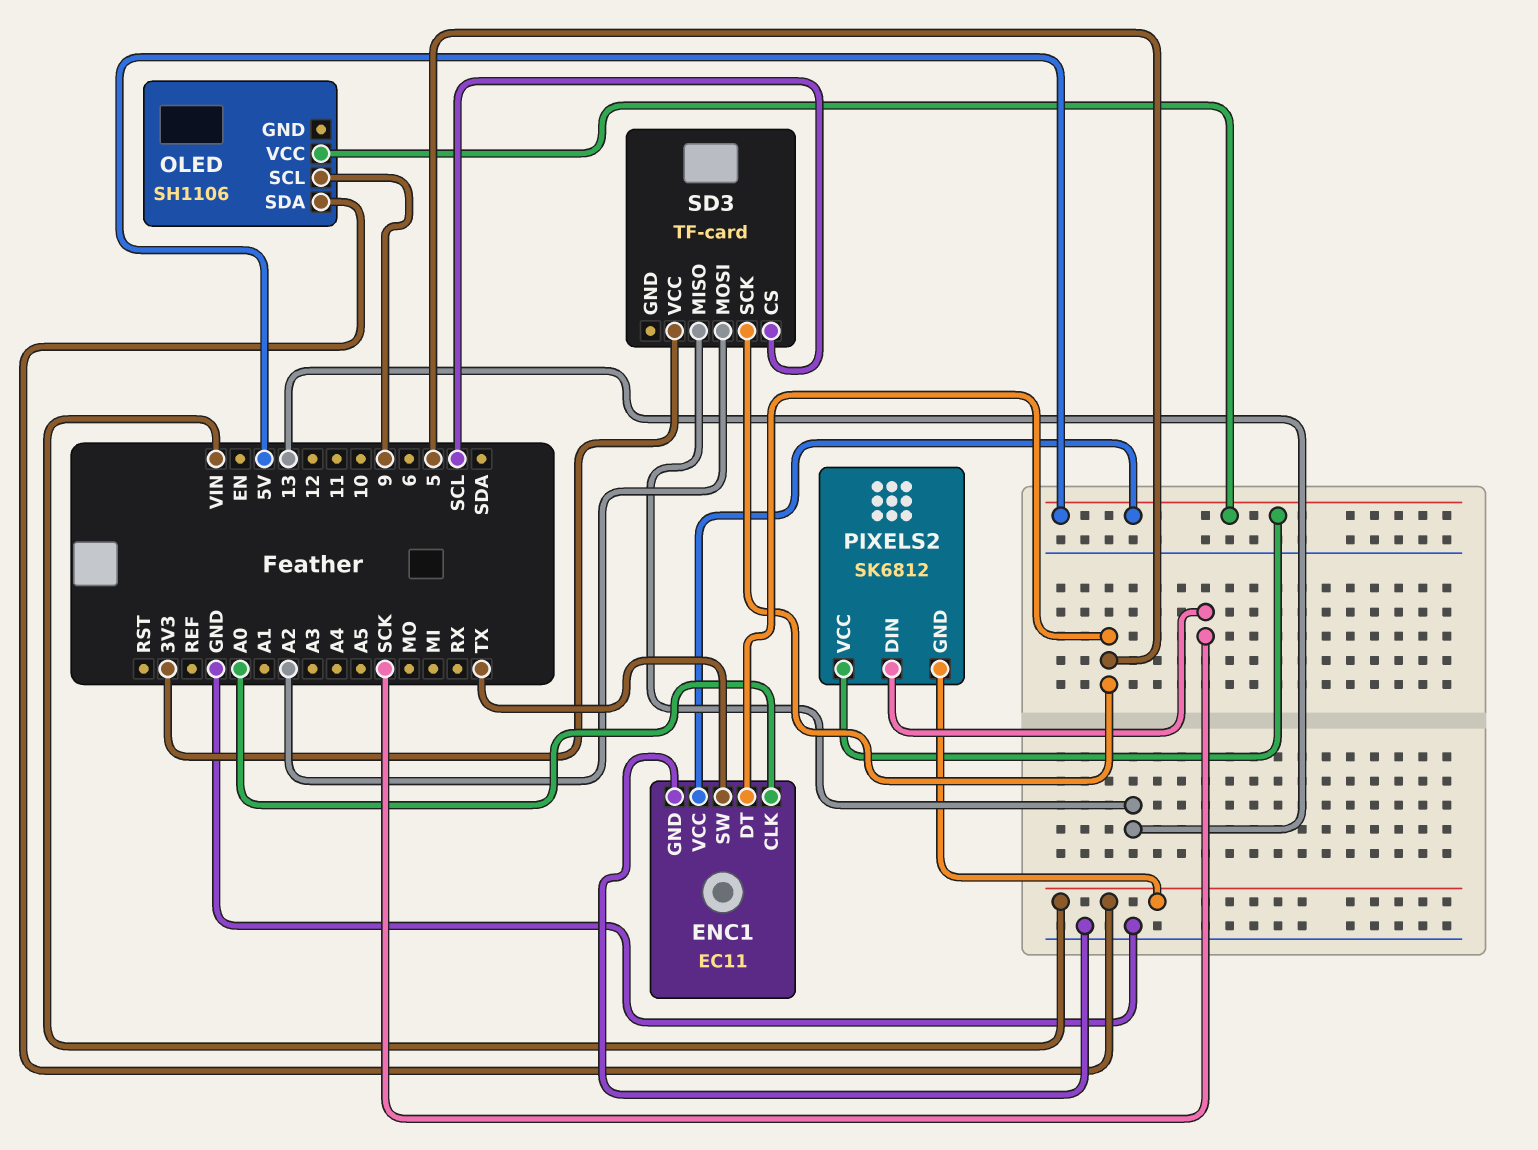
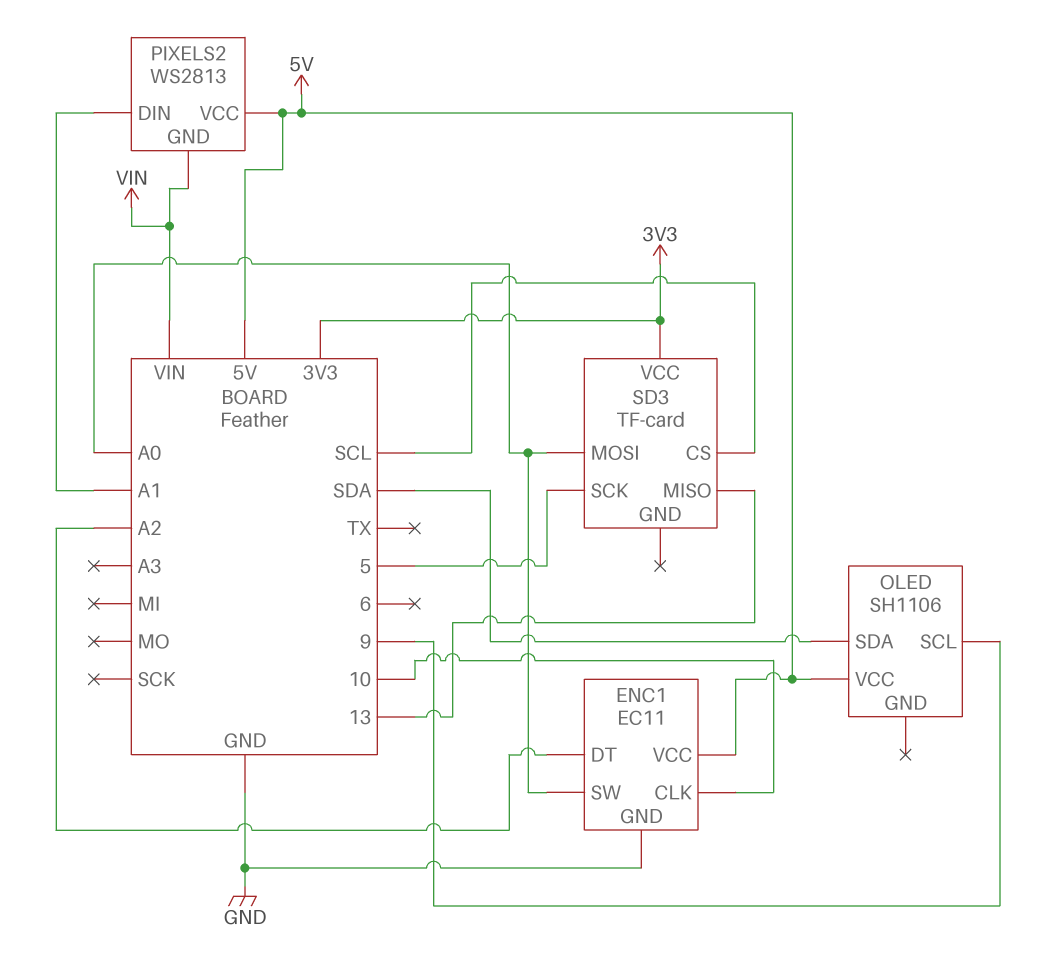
ENC1 pin CLK: A0 -> 10
ENC1 pin DT: 5 -> A2
ENC1 pin SW: TX -> A0
OLED pin SDA: VIN -> SDA
PIXELS2: SK6812 -> WS2813
PIXELS2 pin DIN: SCK -> A1
SD3 pin MOSI: A2 -> A0

